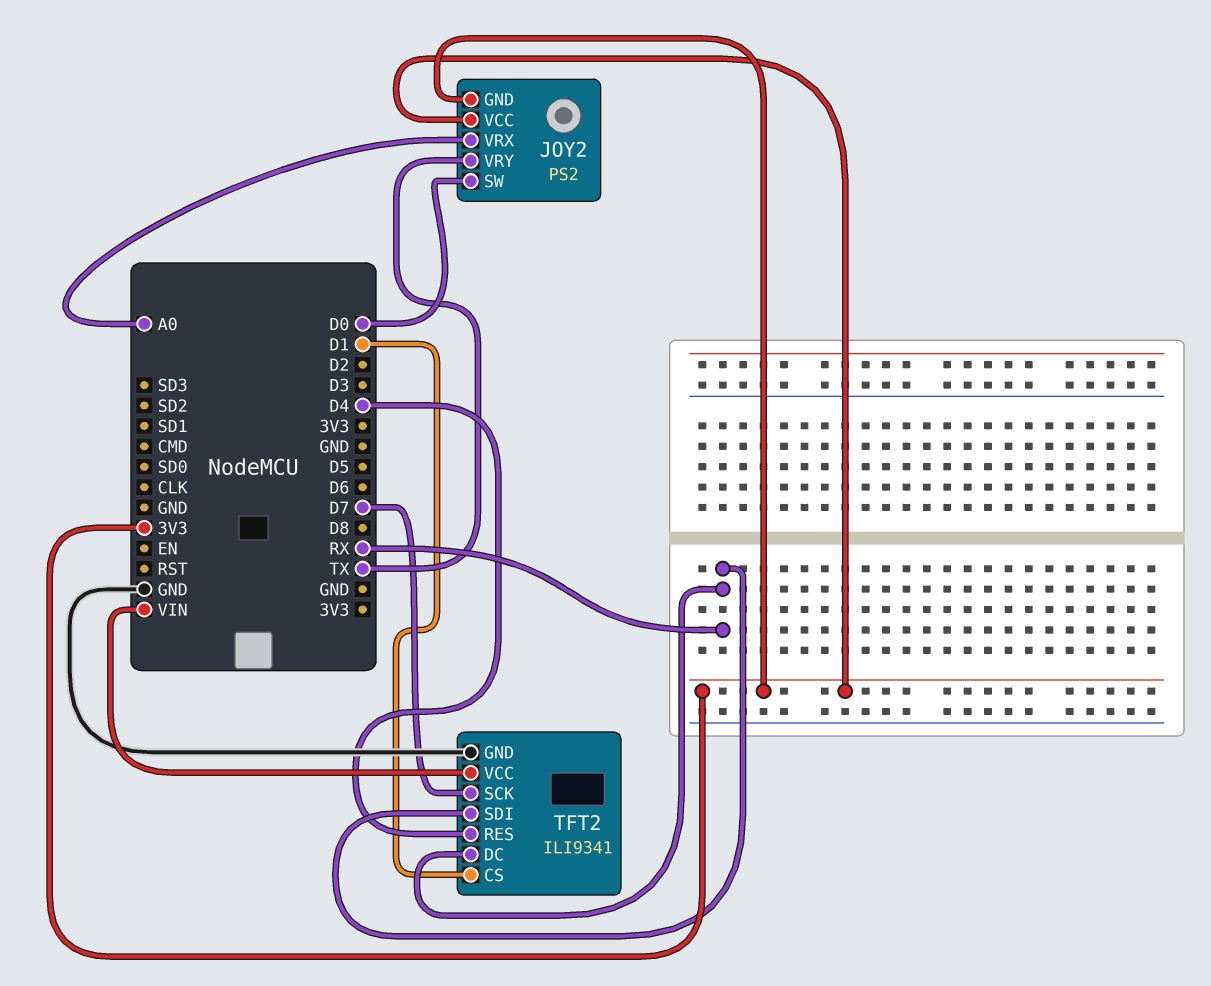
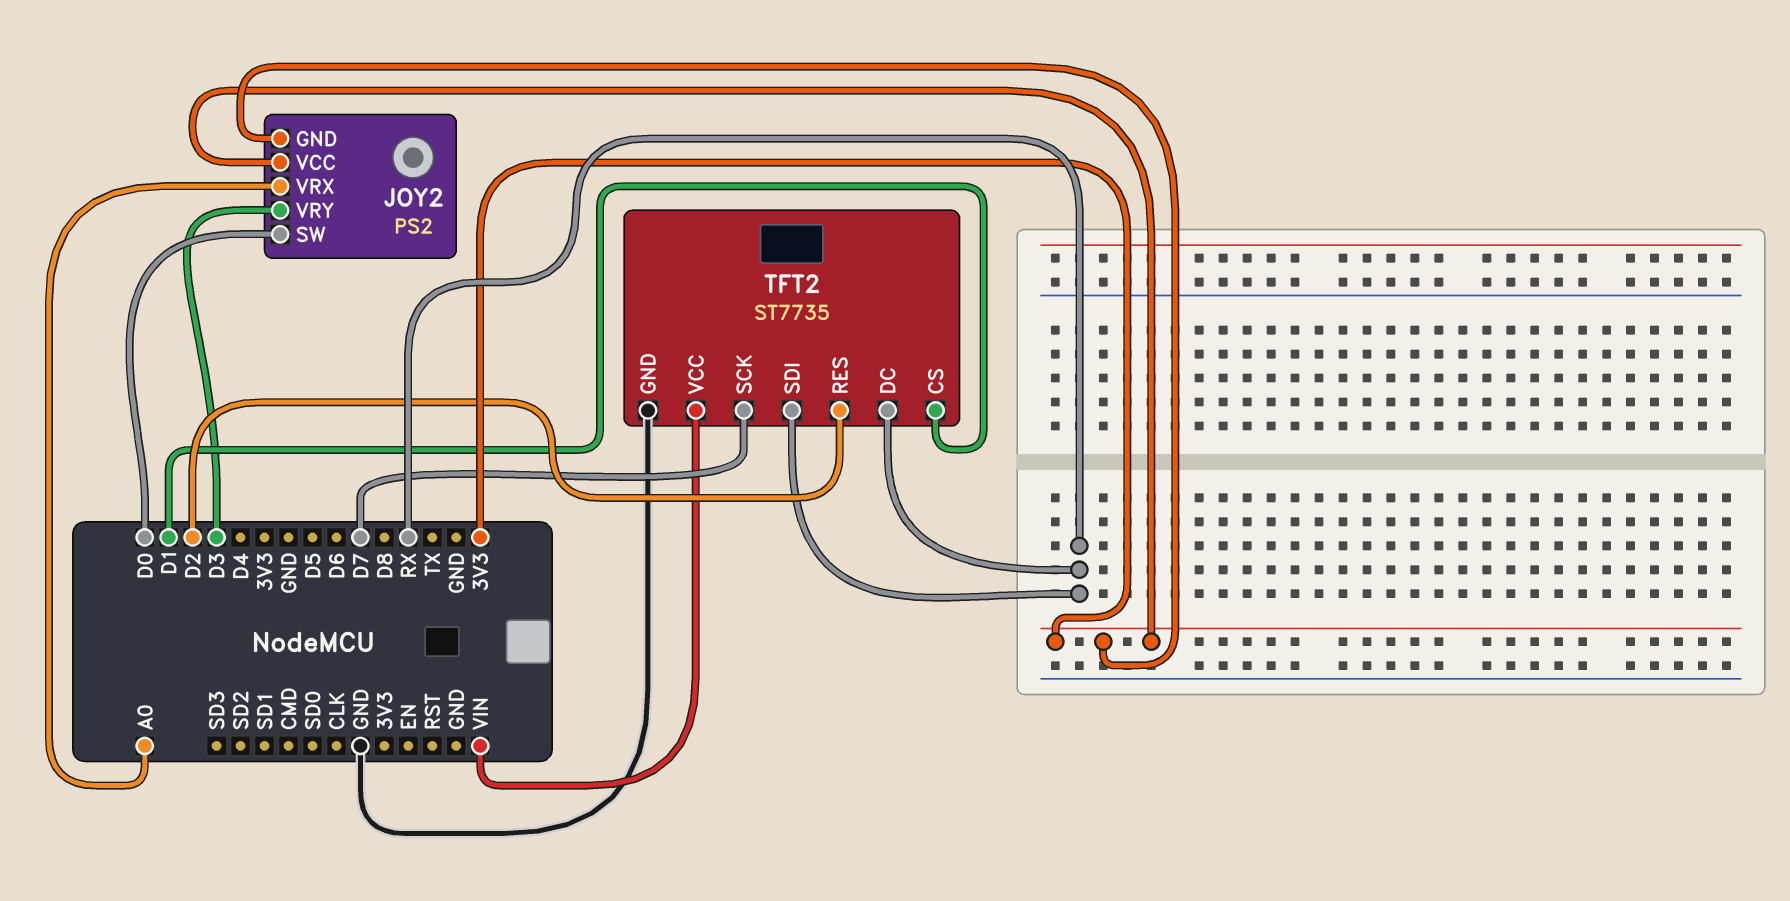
JOY2 pin VRY: TX -> D3
TFT2: ILI9341 -> ST7735
TFT2 pin RES: D4 -> D2

